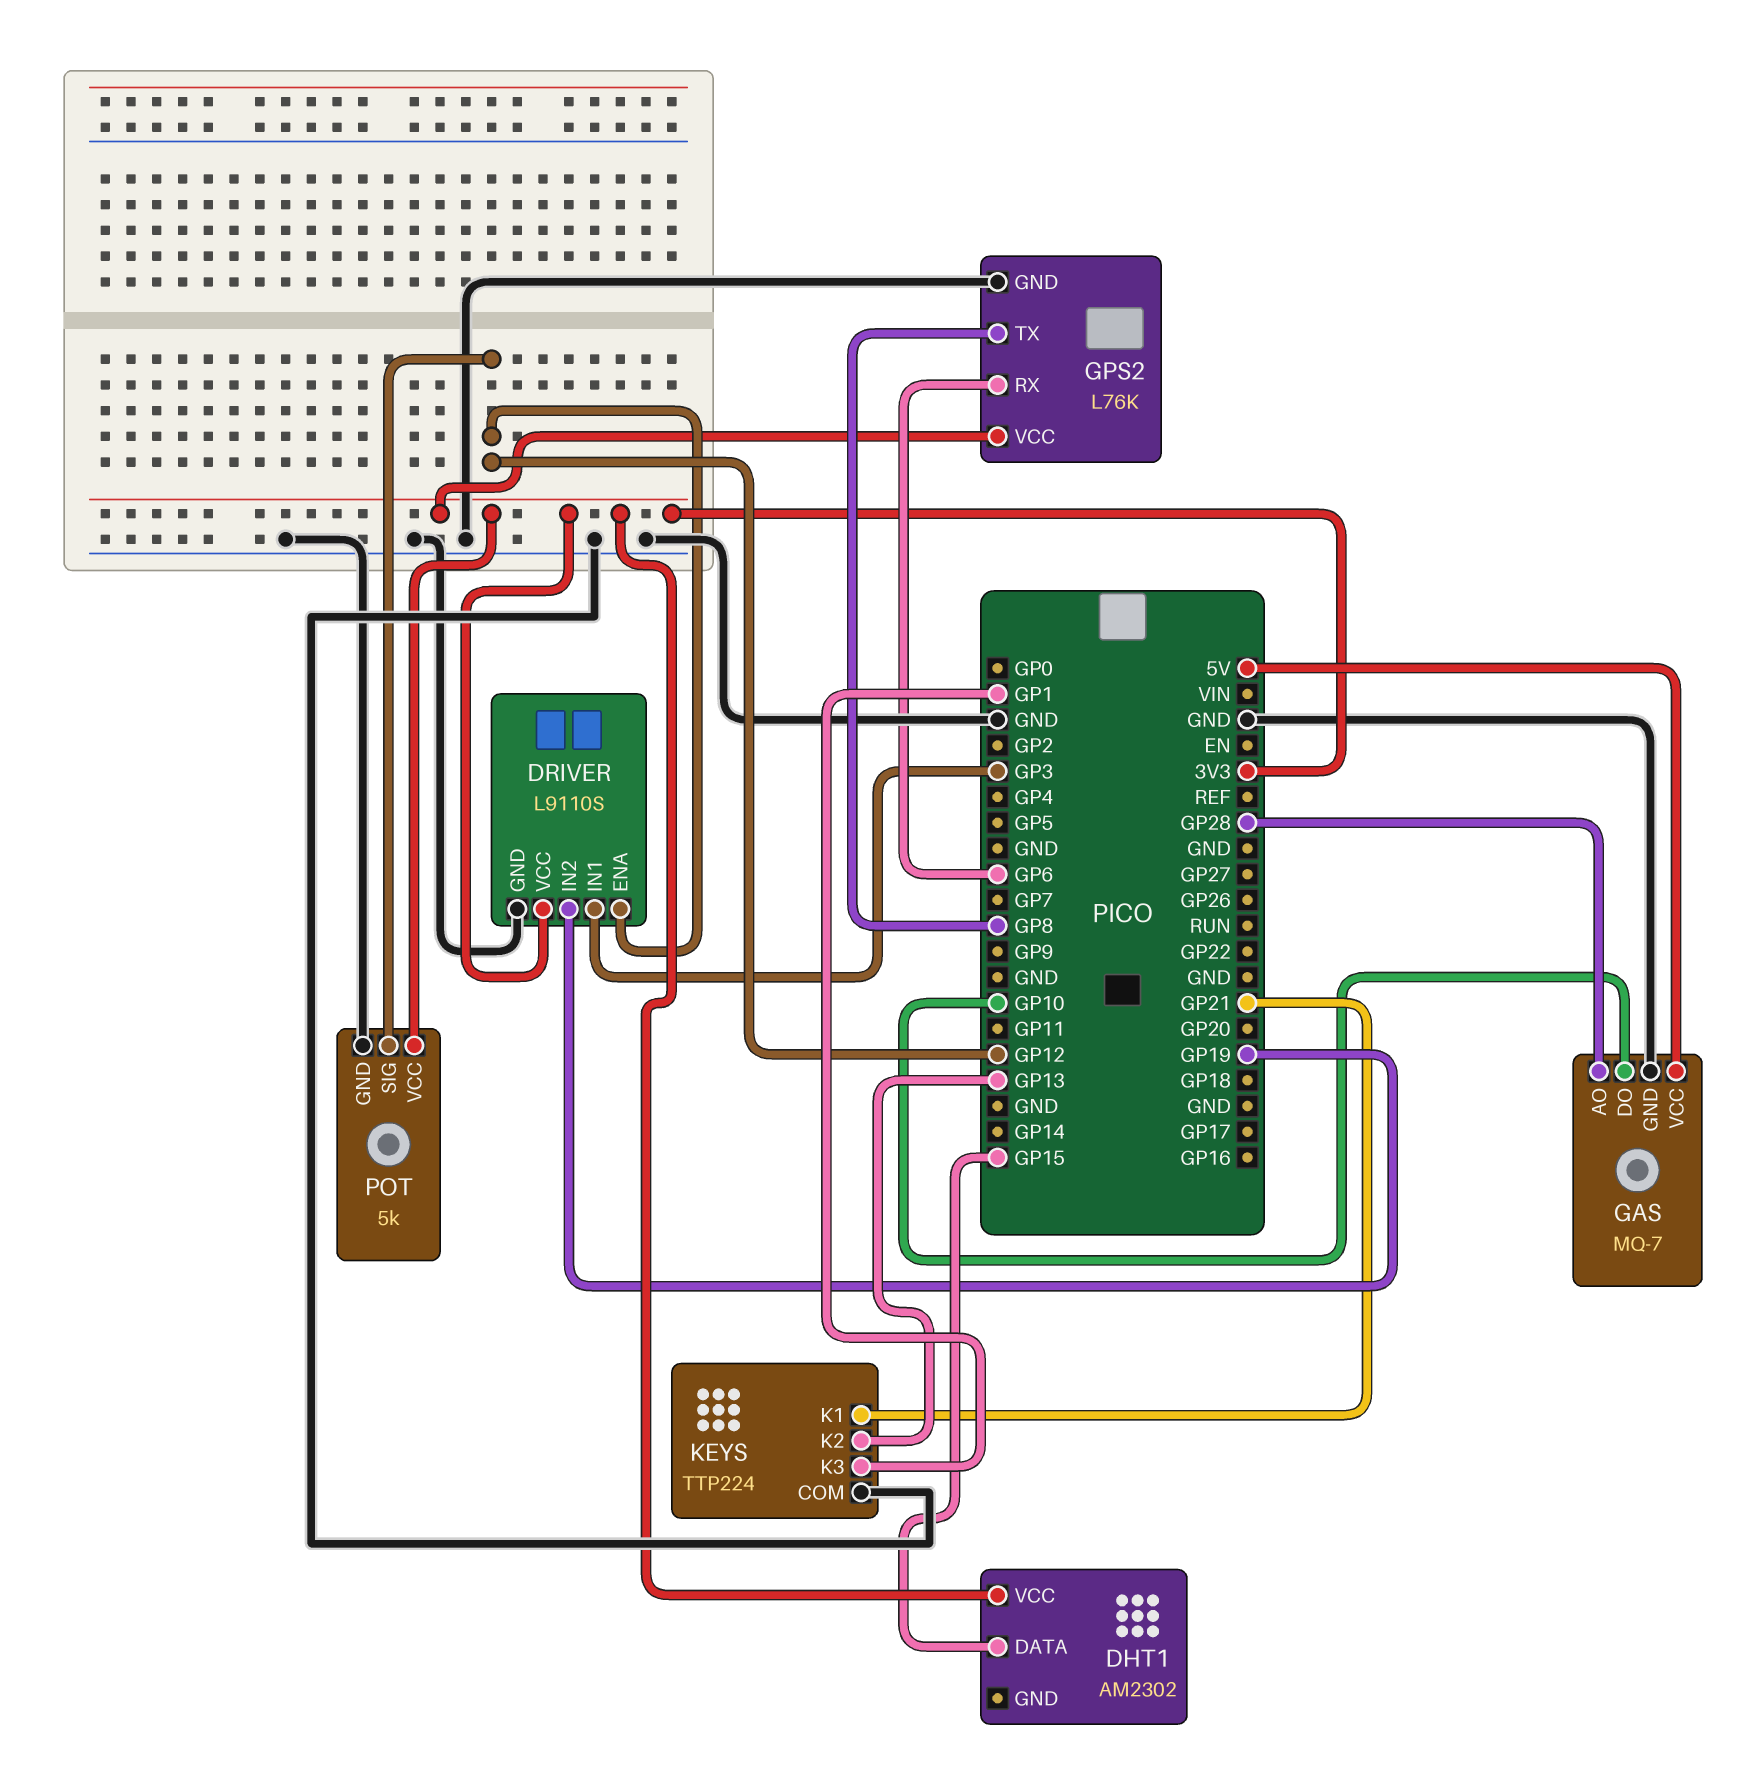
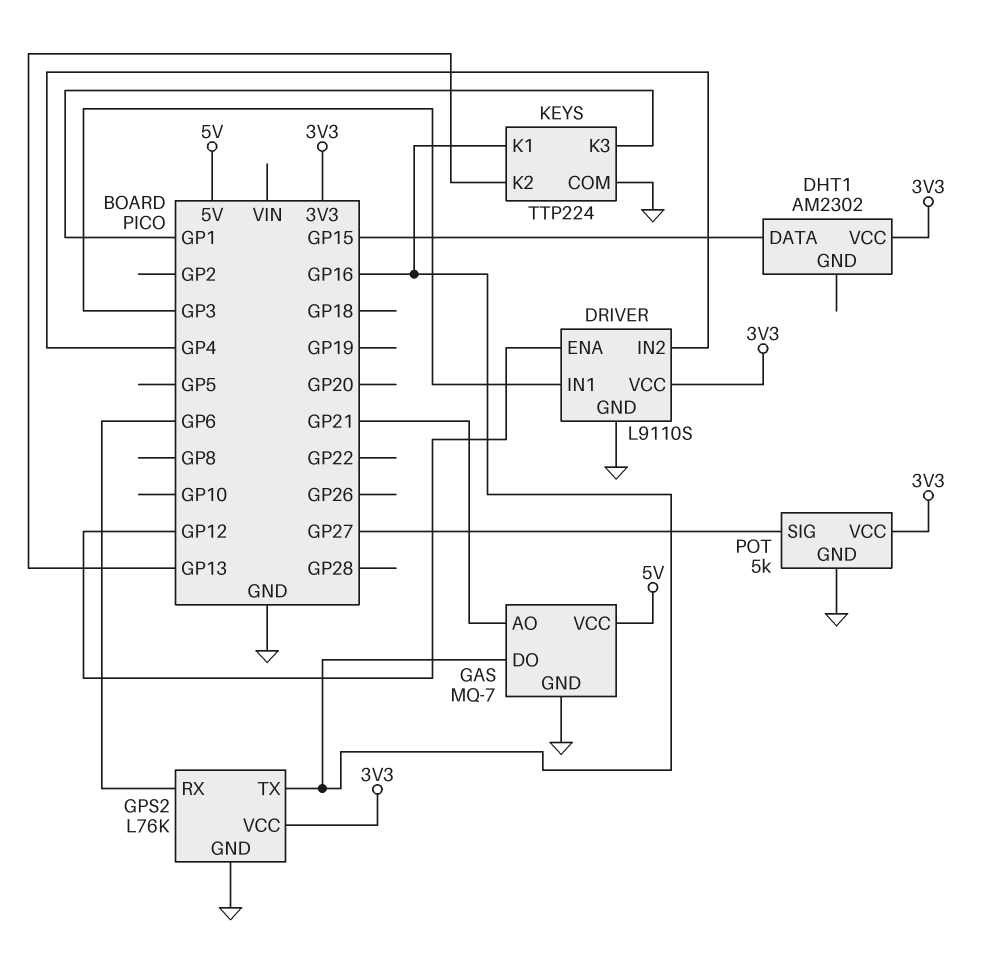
DRIVER pin IN2: GP19 -> GP4
GAS pin AO: GP28 -> GP21
GAS pin DO: GP10 -> GP16
GPS2 pin TX: GP8 -> GP16
KEYS pin K1: GP21 -> GP16
POT pin SIG: GP12 -> GP27

